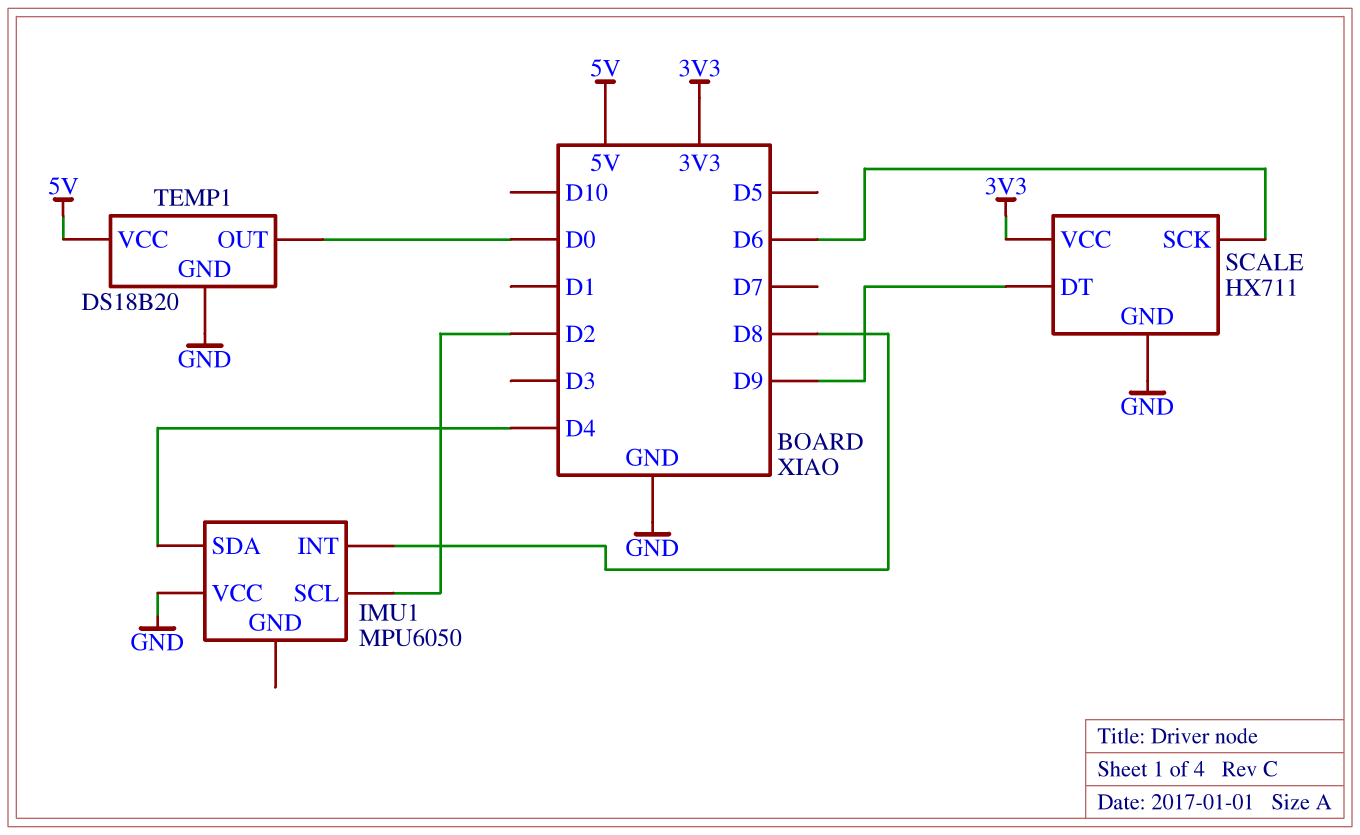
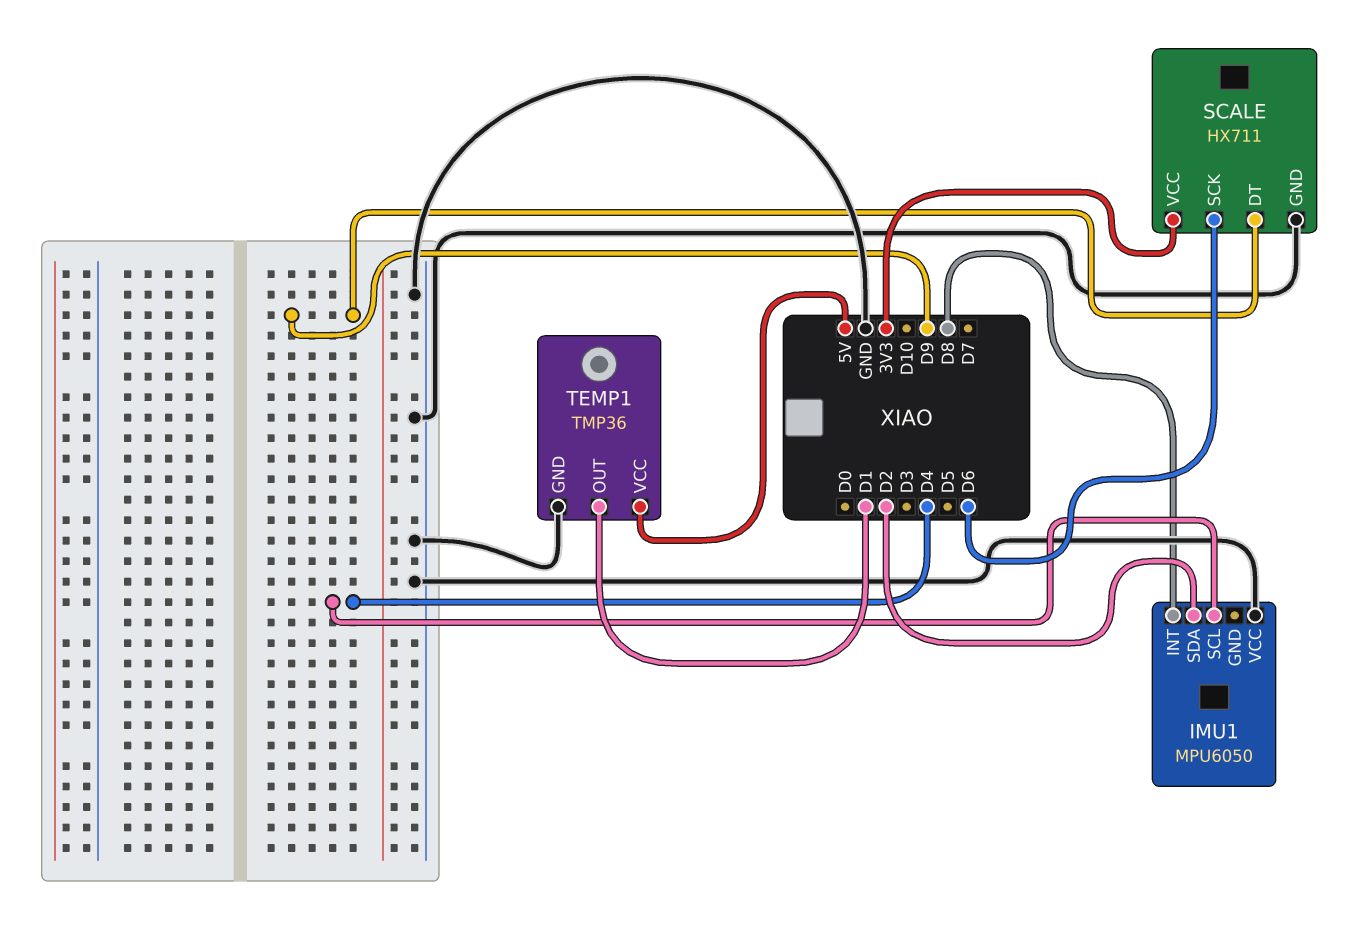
IMU1 pin SCL: D2 -> D4
IMU1 pin SDA: D4 -> D2
TEMP1: DS18B20 -> TMP36
TEMP1 pin OUT: D0 -> D1

